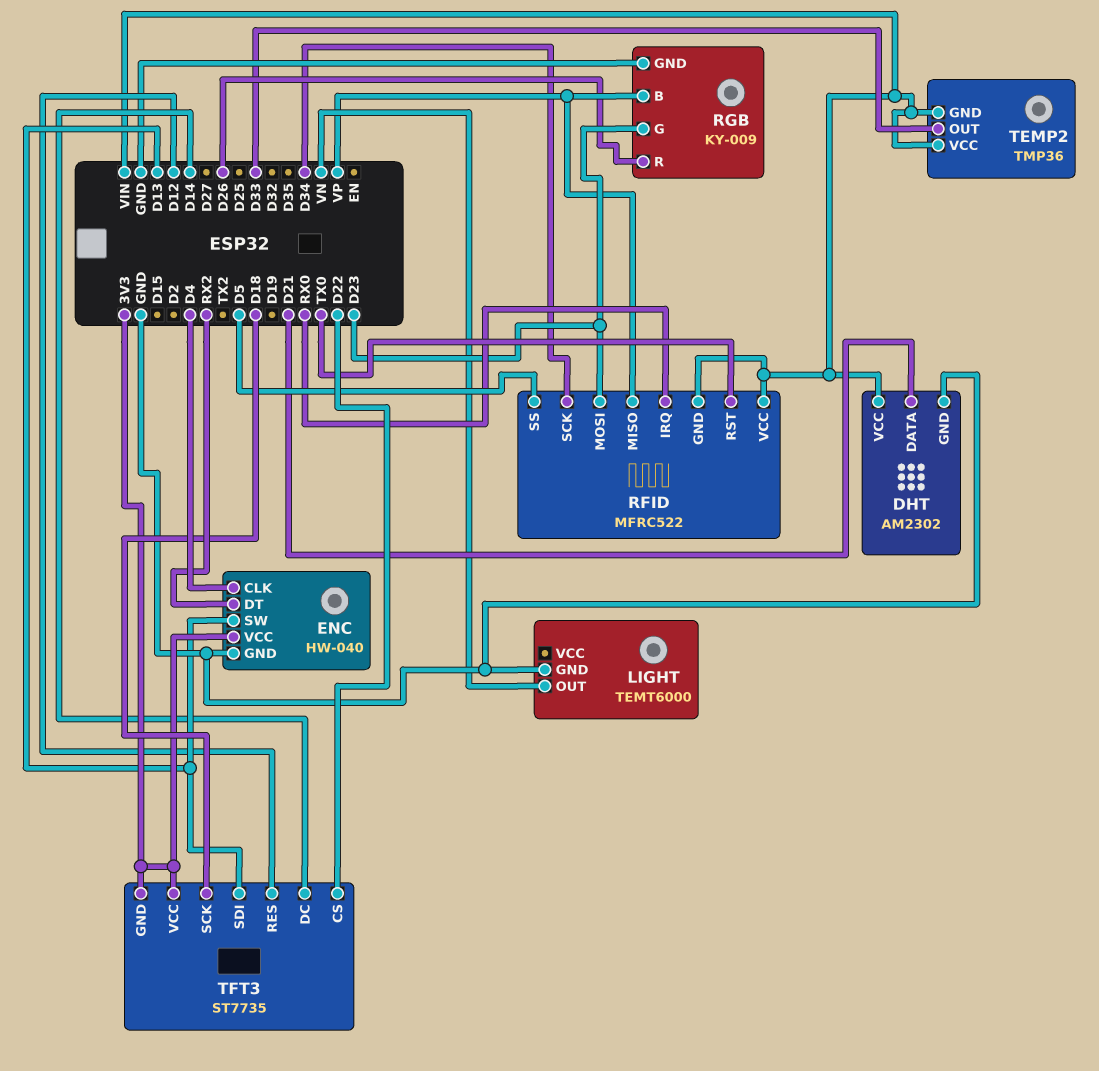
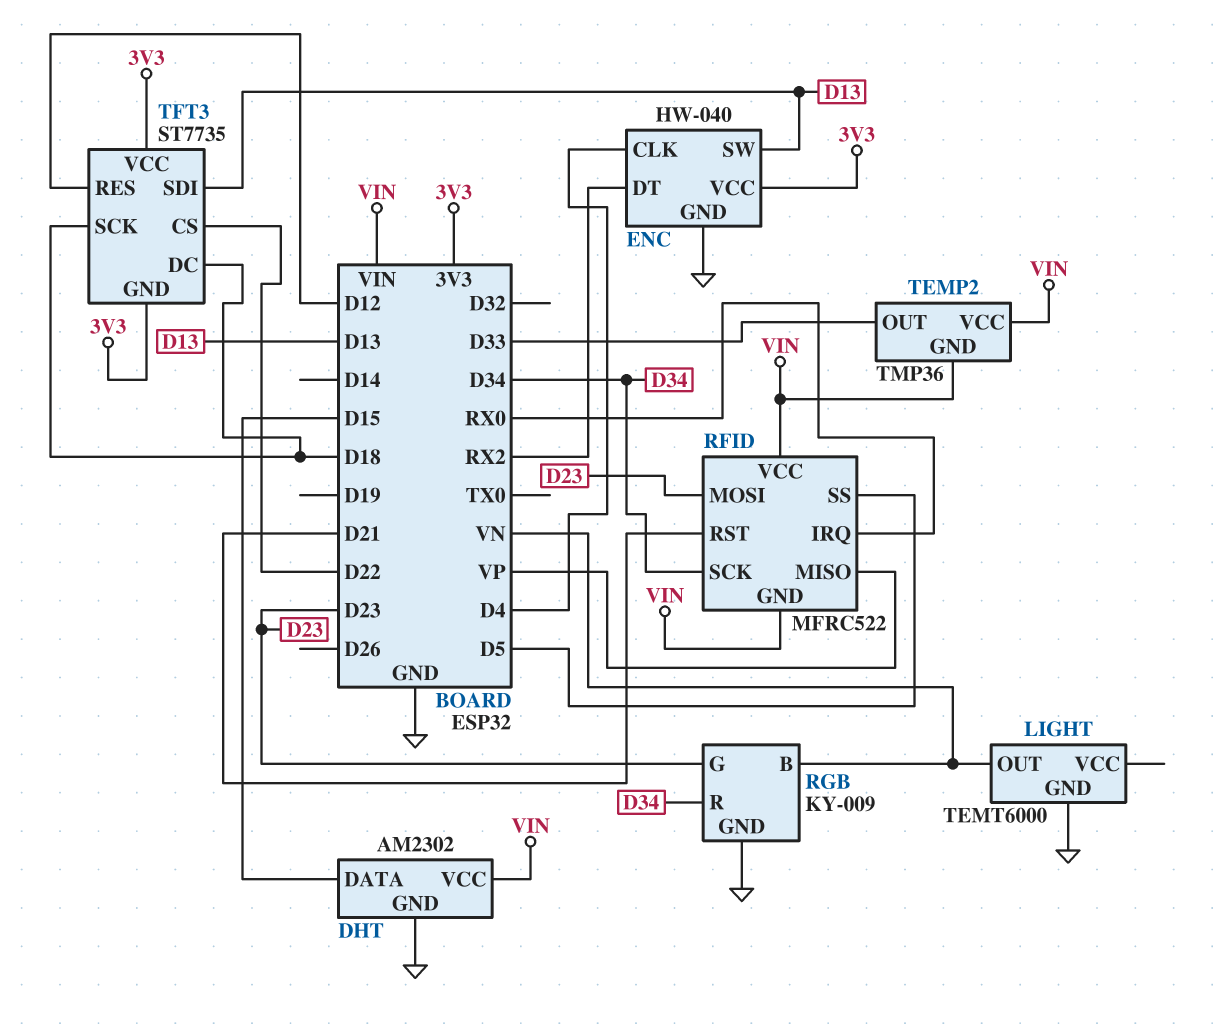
DHT pin DATA: D21 -> D15
RFID pin RST: TX0 -> D21
RGB pin B: VP -> VN
RGB pin R: D26 -> D34
TFT3 pin DC: D14 -> D18

